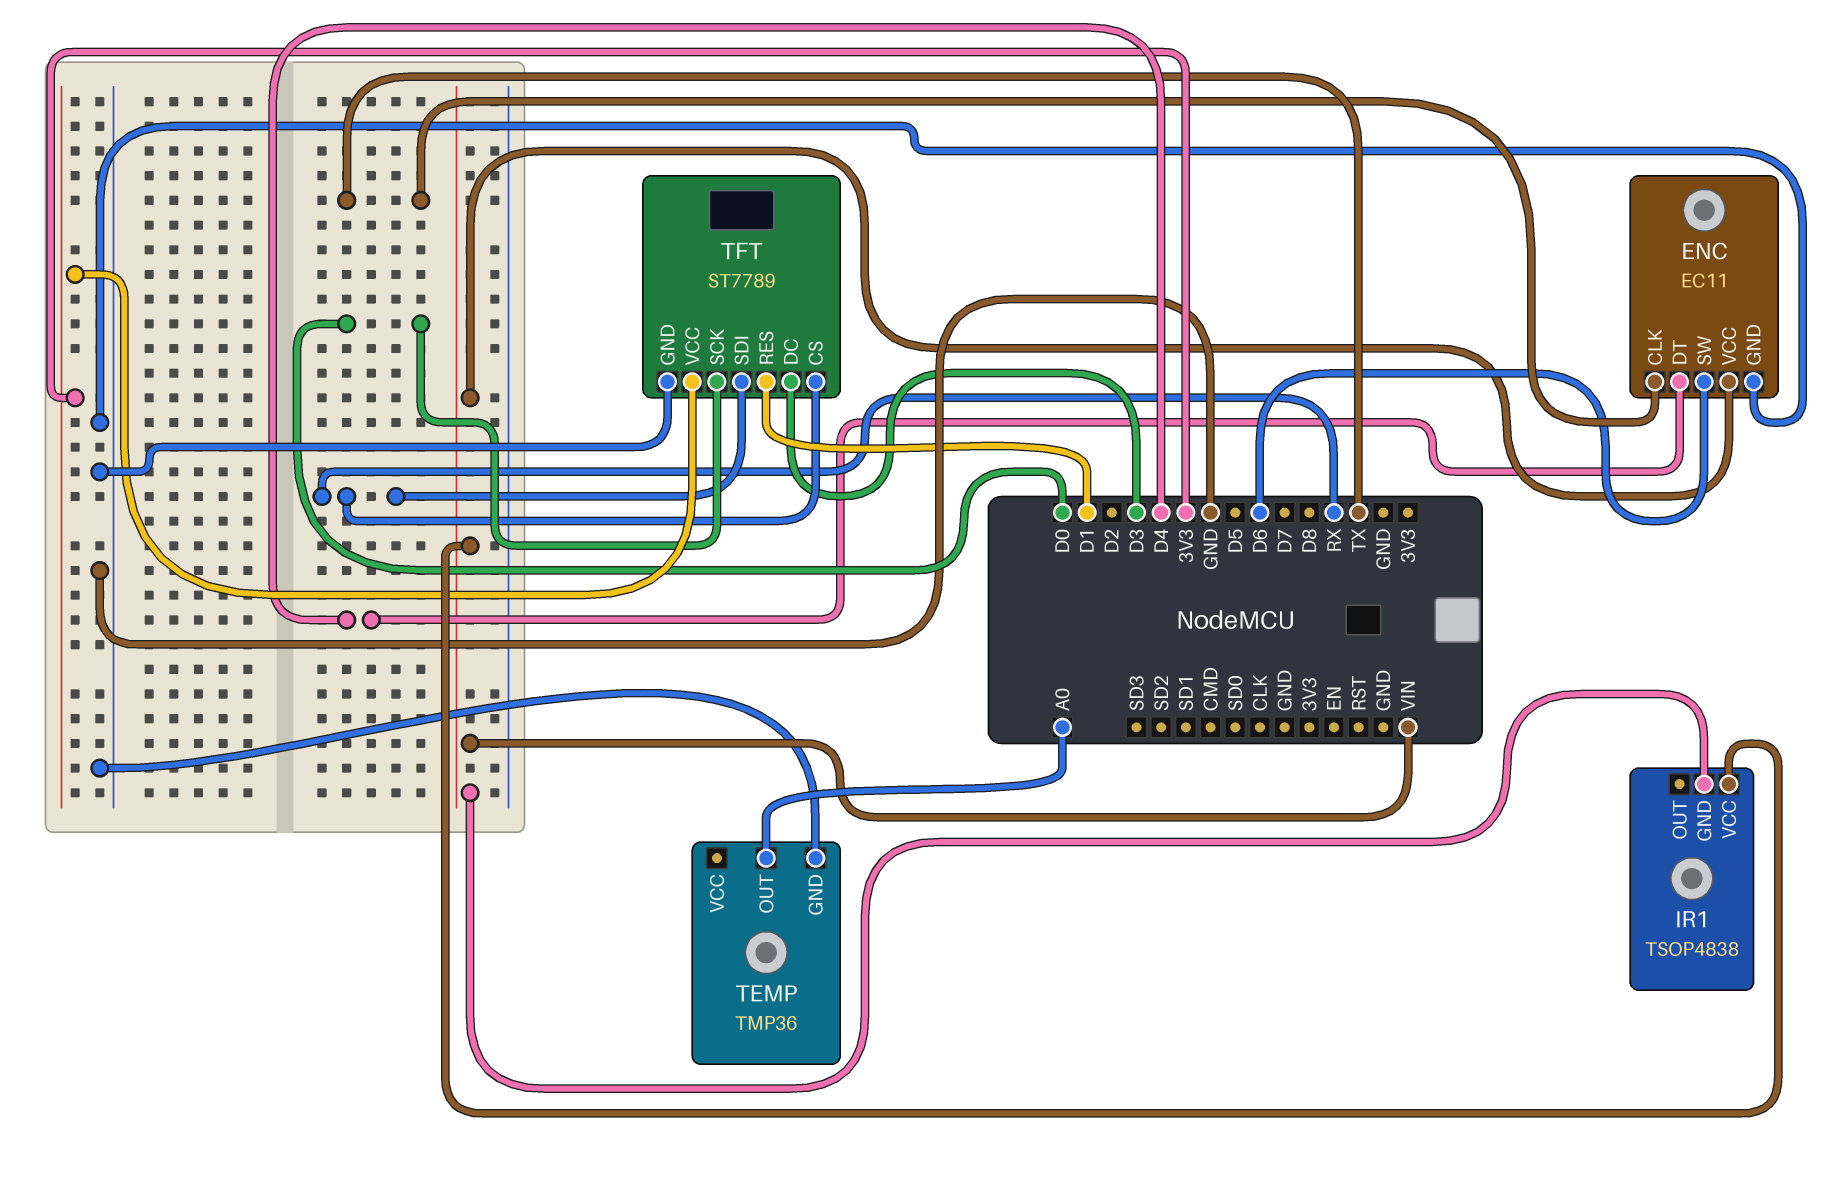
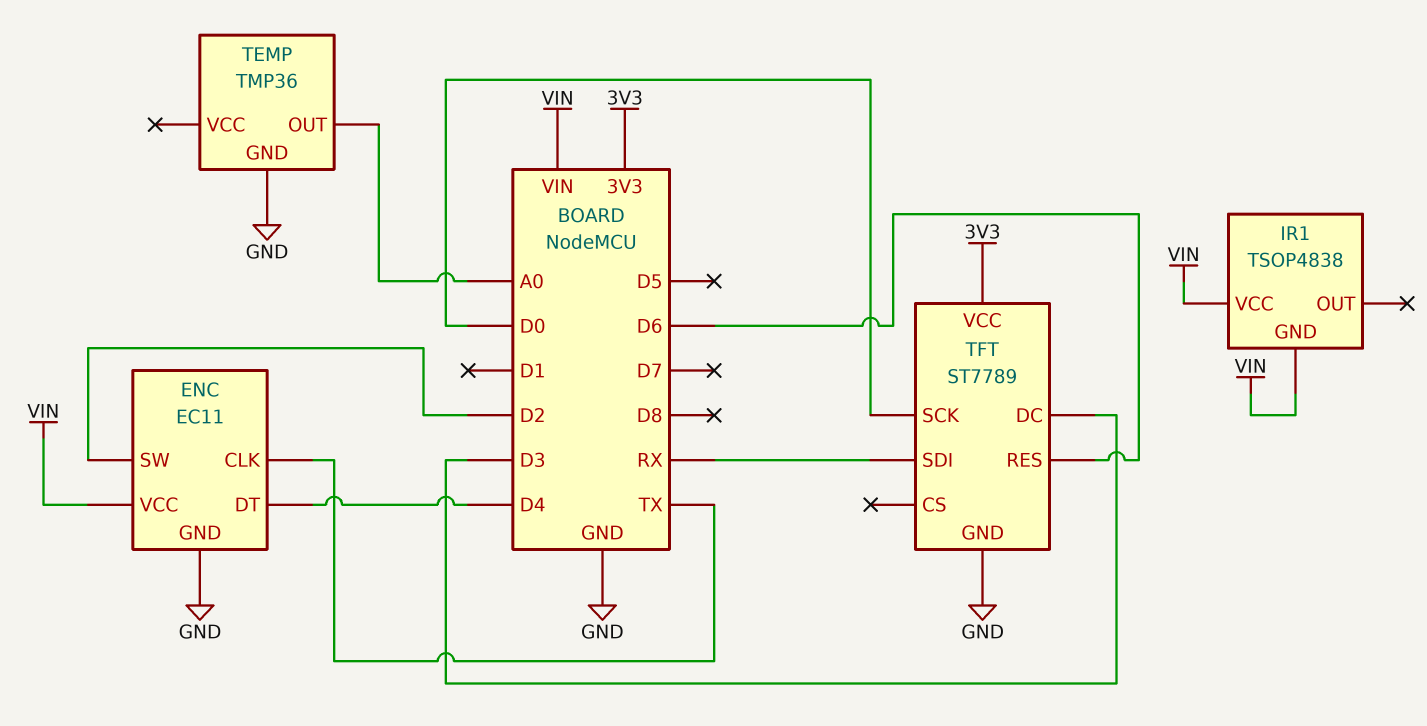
ENC pin SW: D6 -> D2
TFT pin CS: RX -> none
TFT pin RES: D1 -> D6

